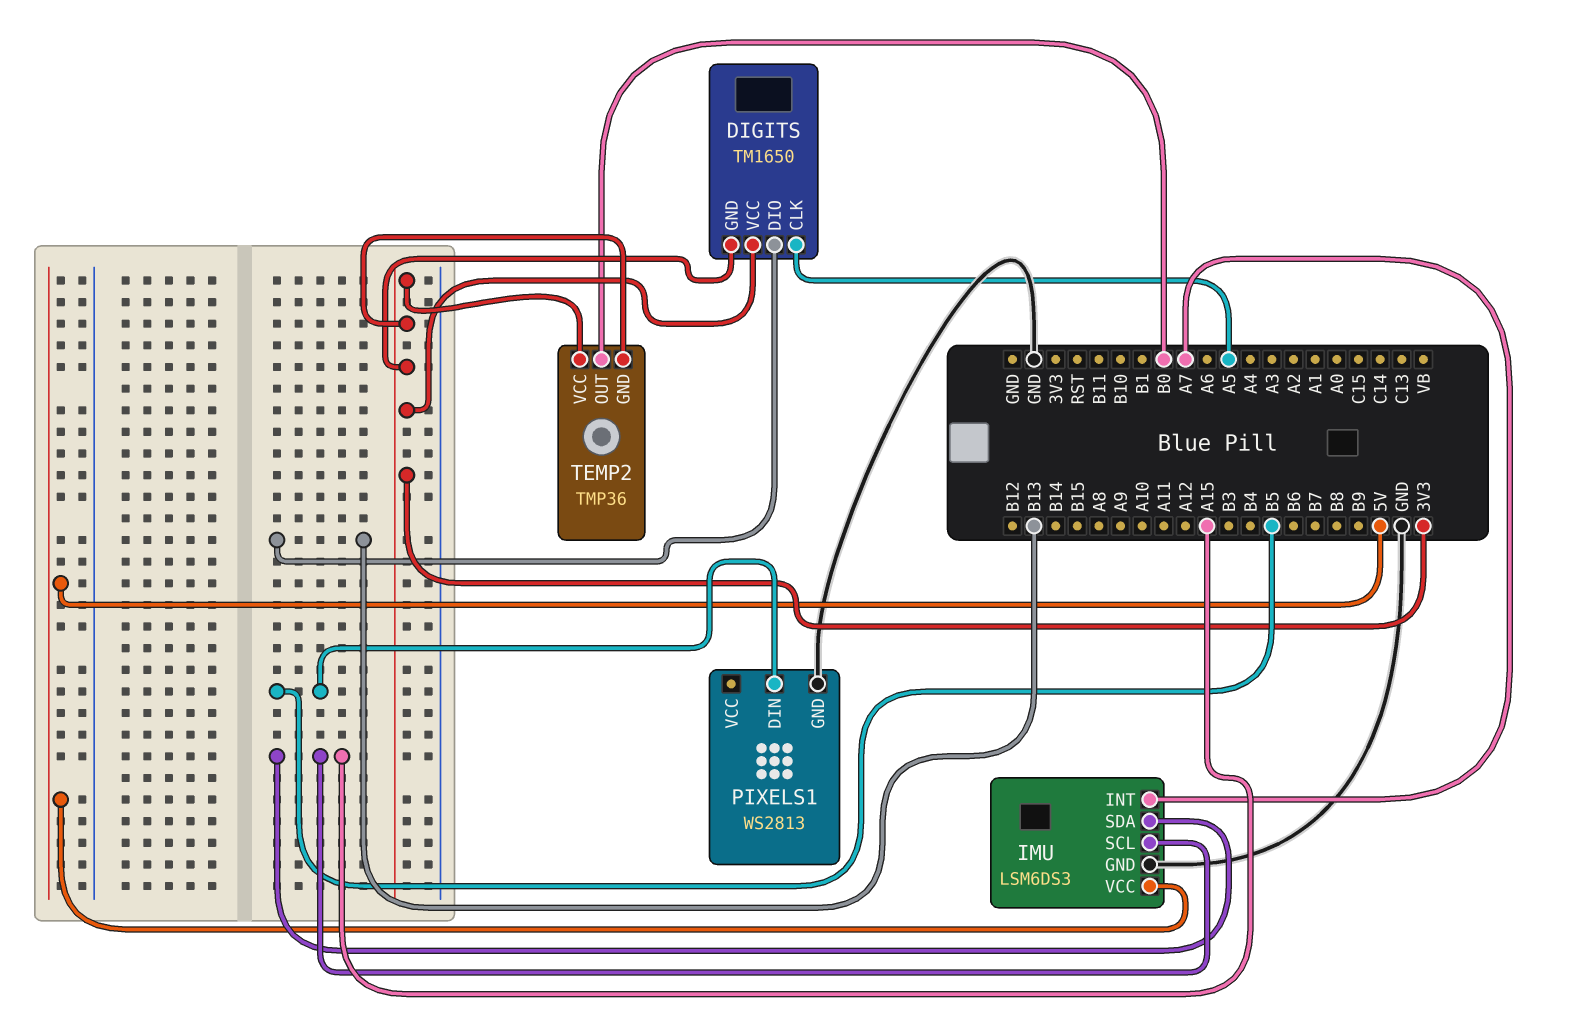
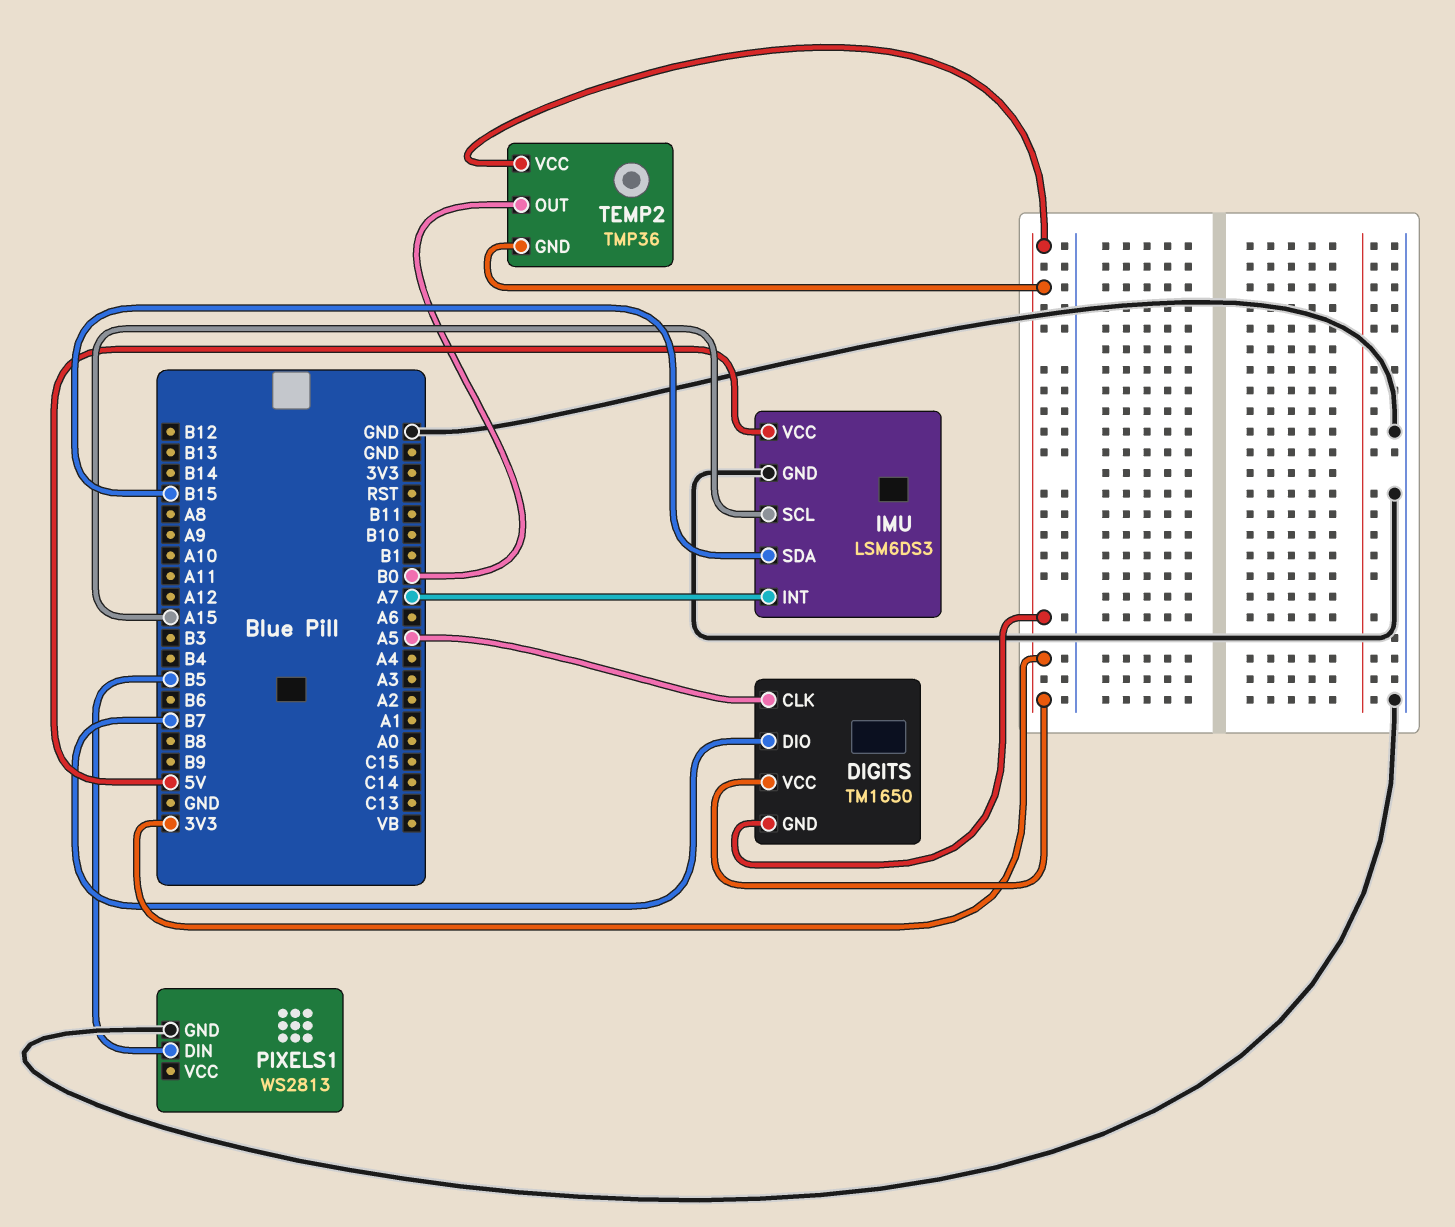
DIGITS pin DIO: B13 -> B7
IMU pin SDA: A15 -> B15

